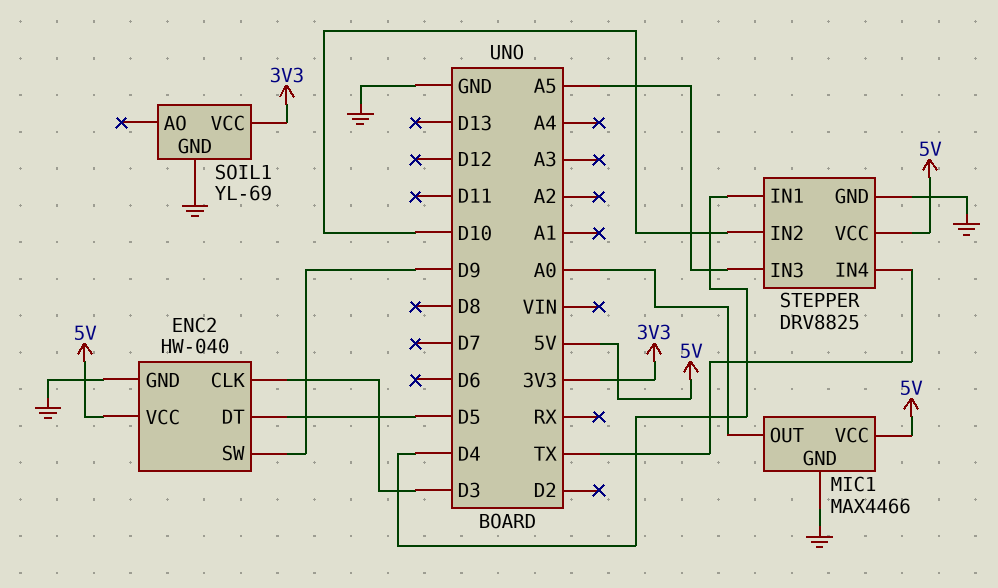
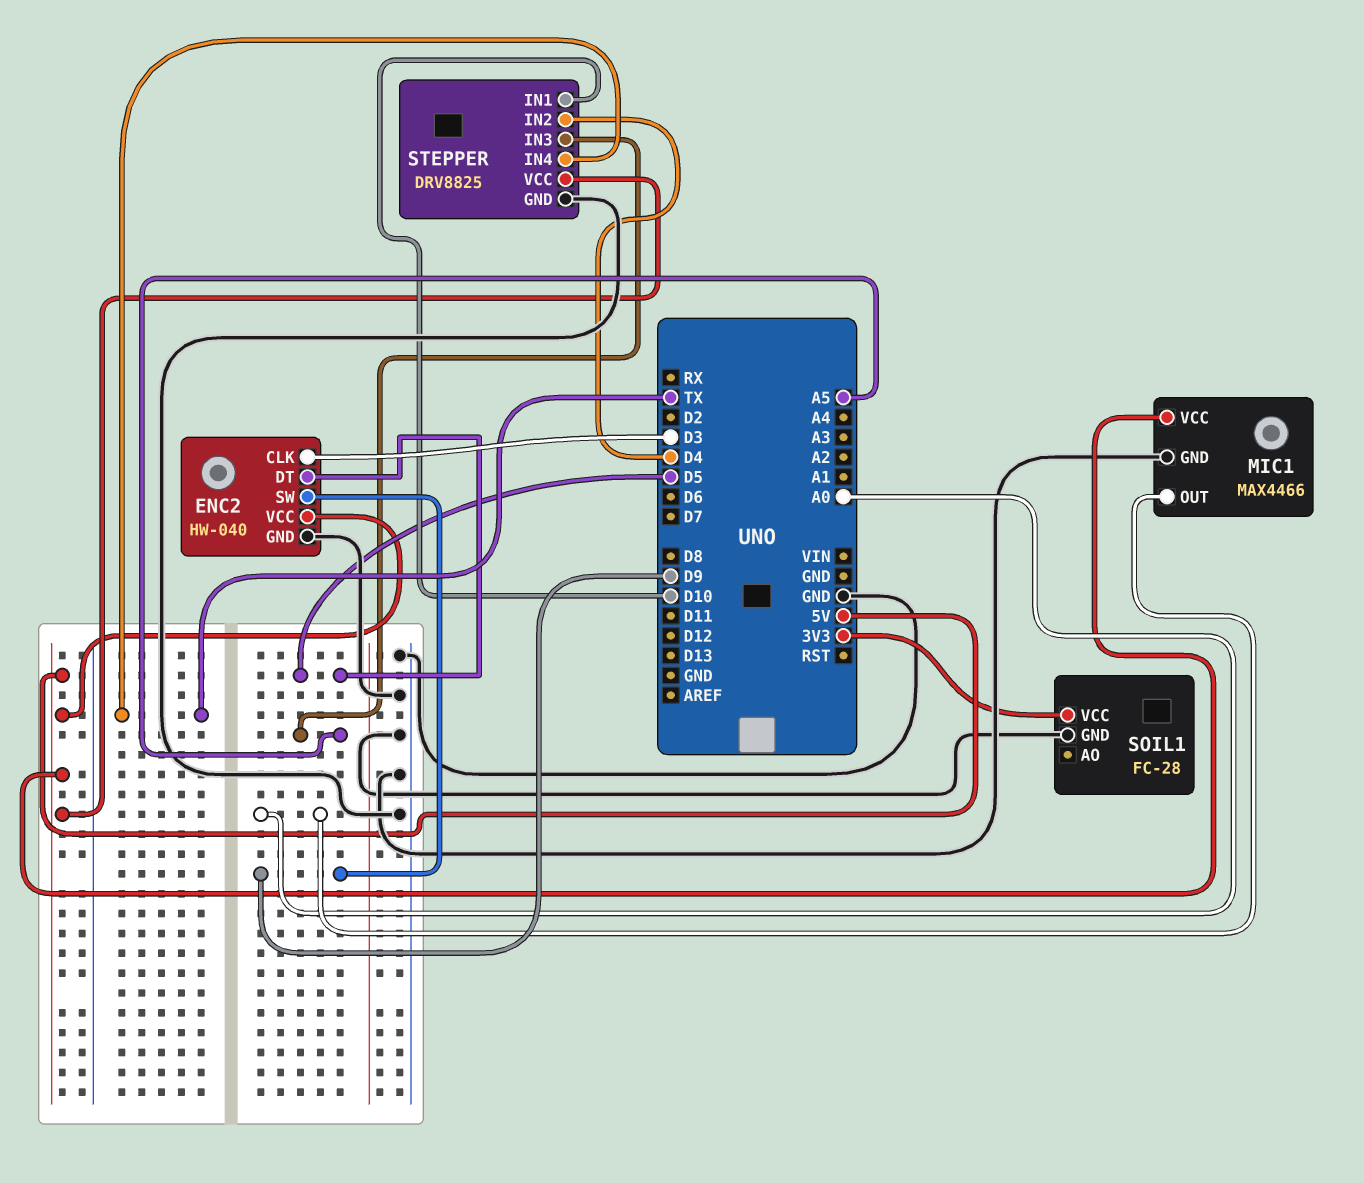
SOIL1: YL-69 -> FC-28
STEPPER pin IN1: D4 -> D10
STEPPER pin IN2: D10 -> D4

